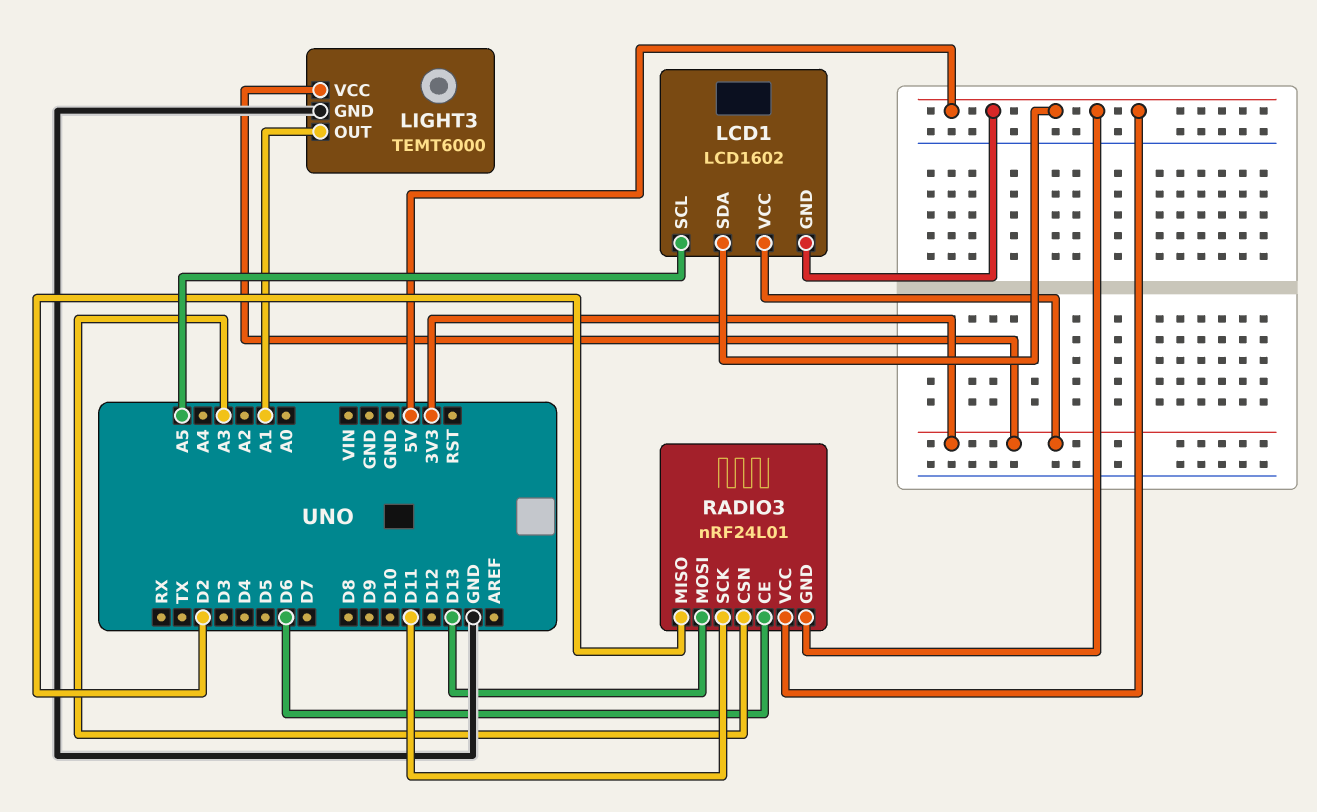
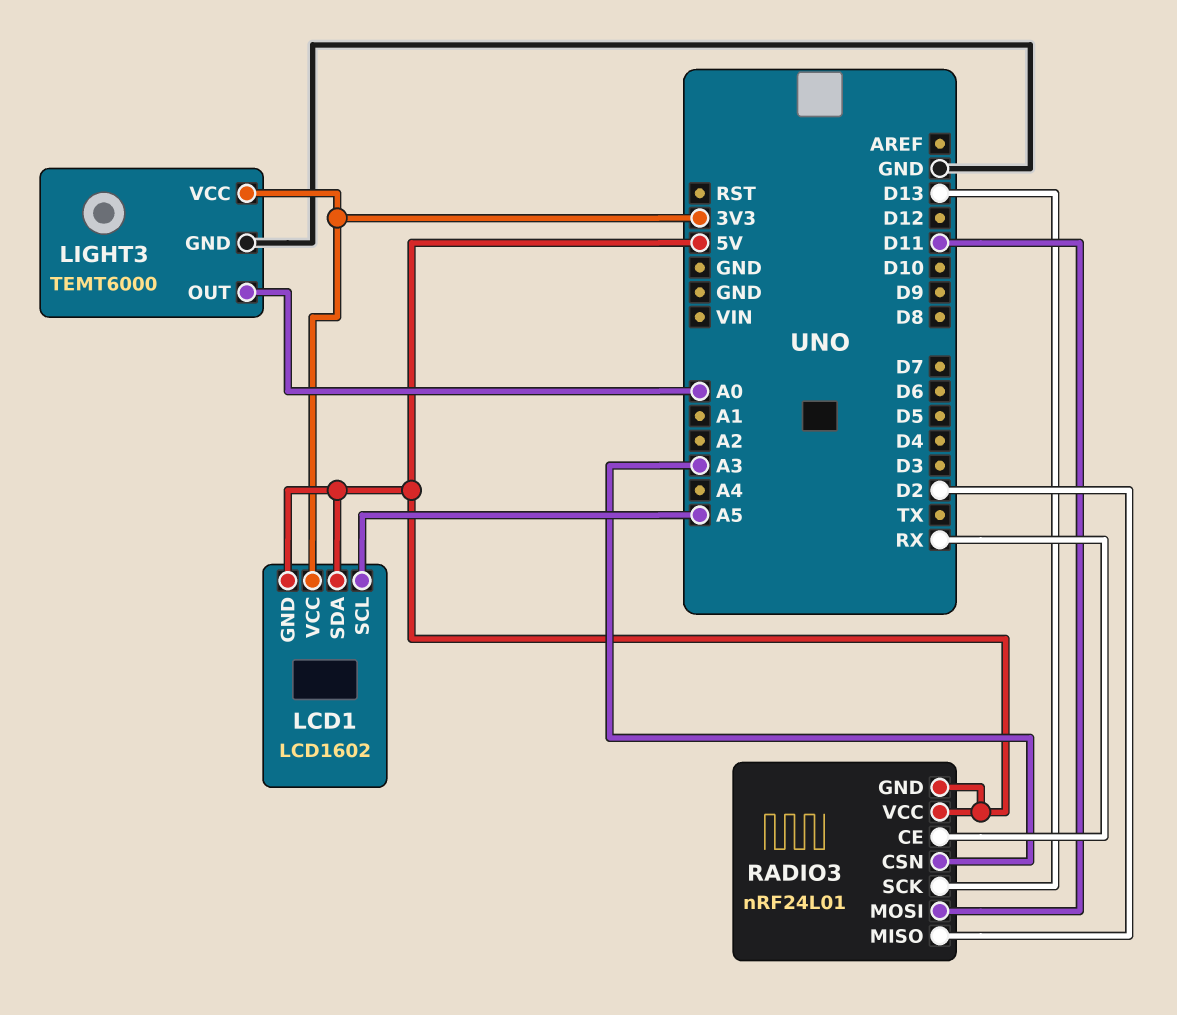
LIGHT3 pin OUT: A1 -> A0
RADIO3 pin CE: D6 -> RX
RADIO3 pin MOSI: D13 -> D11
RADIO3 pin SCK: D11 -> D13

